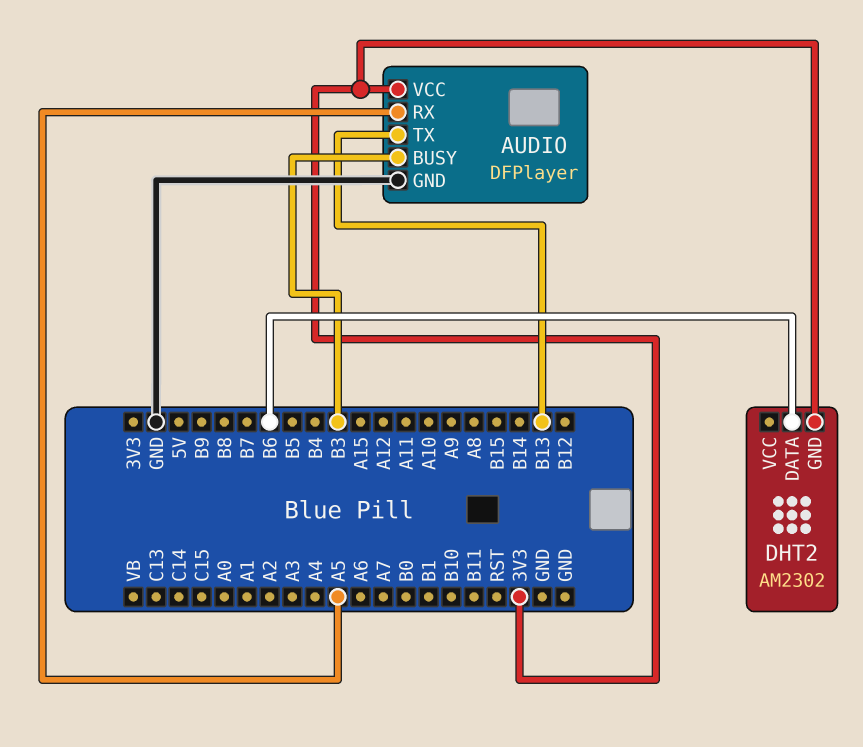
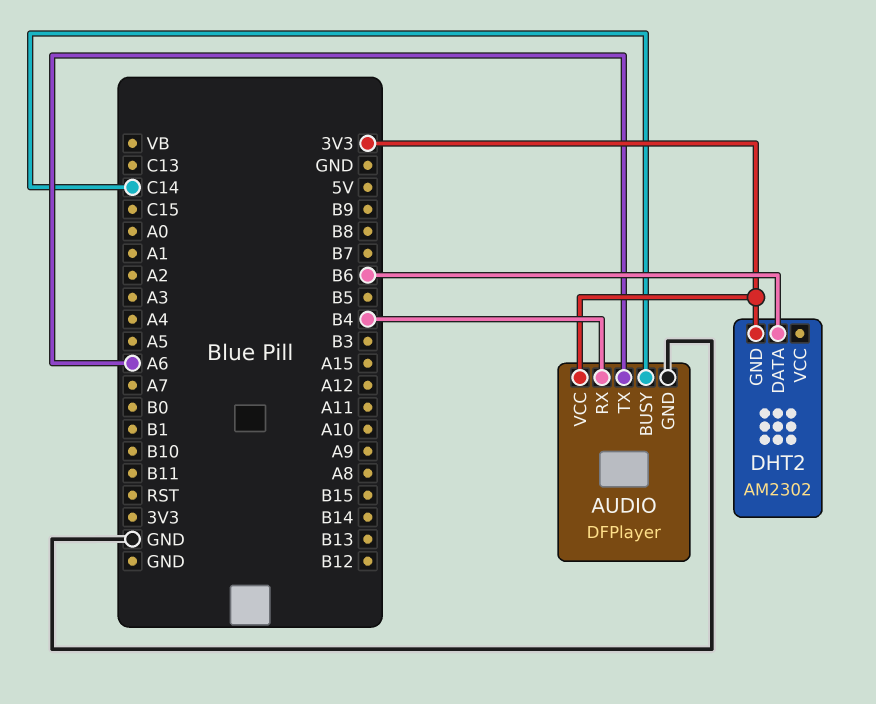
AUDIO pin BUSY: B3 -> C14
AUDIO pin RX: A5 -> B4
AUDIO pin TX: B13 -> A6

